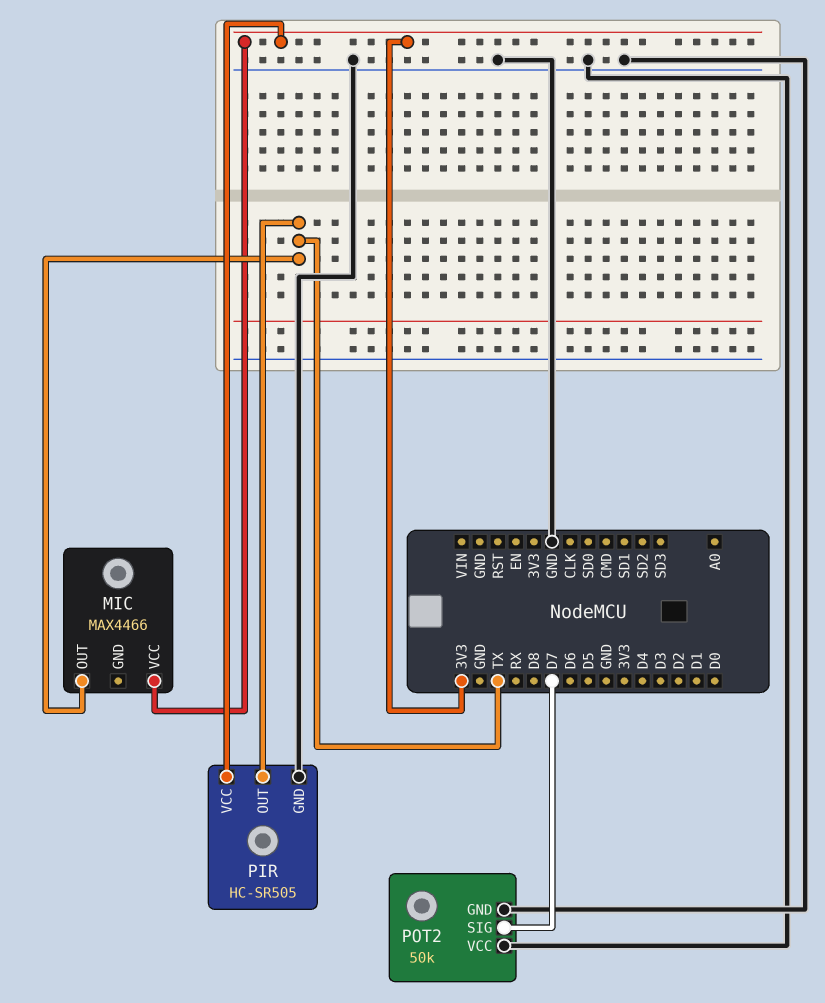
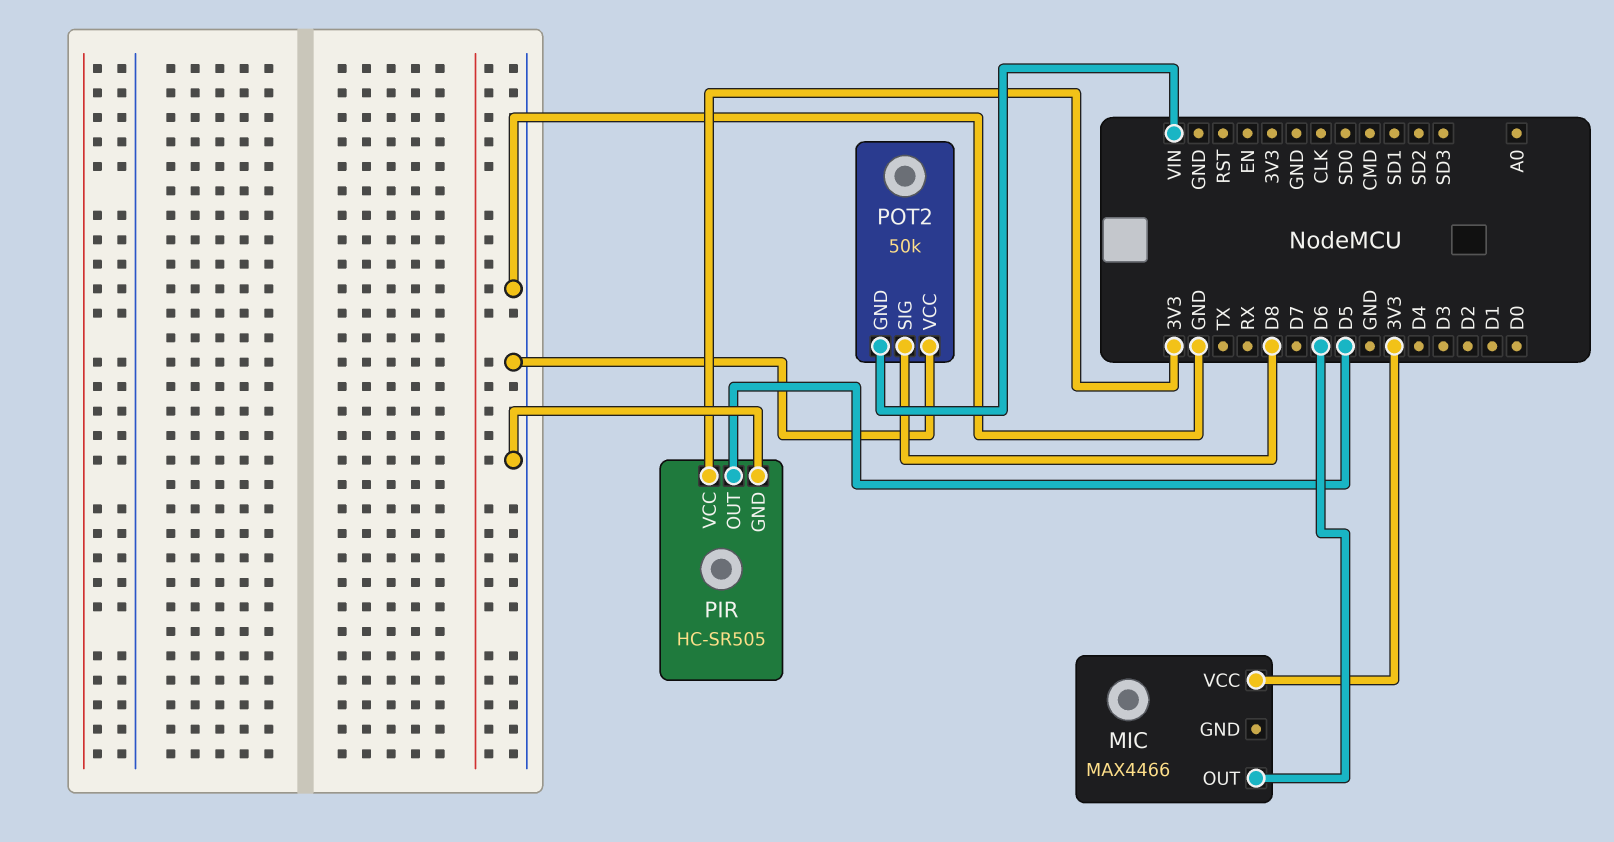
MIC pin OUT: TX -> D6
PIR pin OUT: TX -> D5
POT2 pin GND: GND -> VIN
POT2 pin SIG: D7 -> D8

